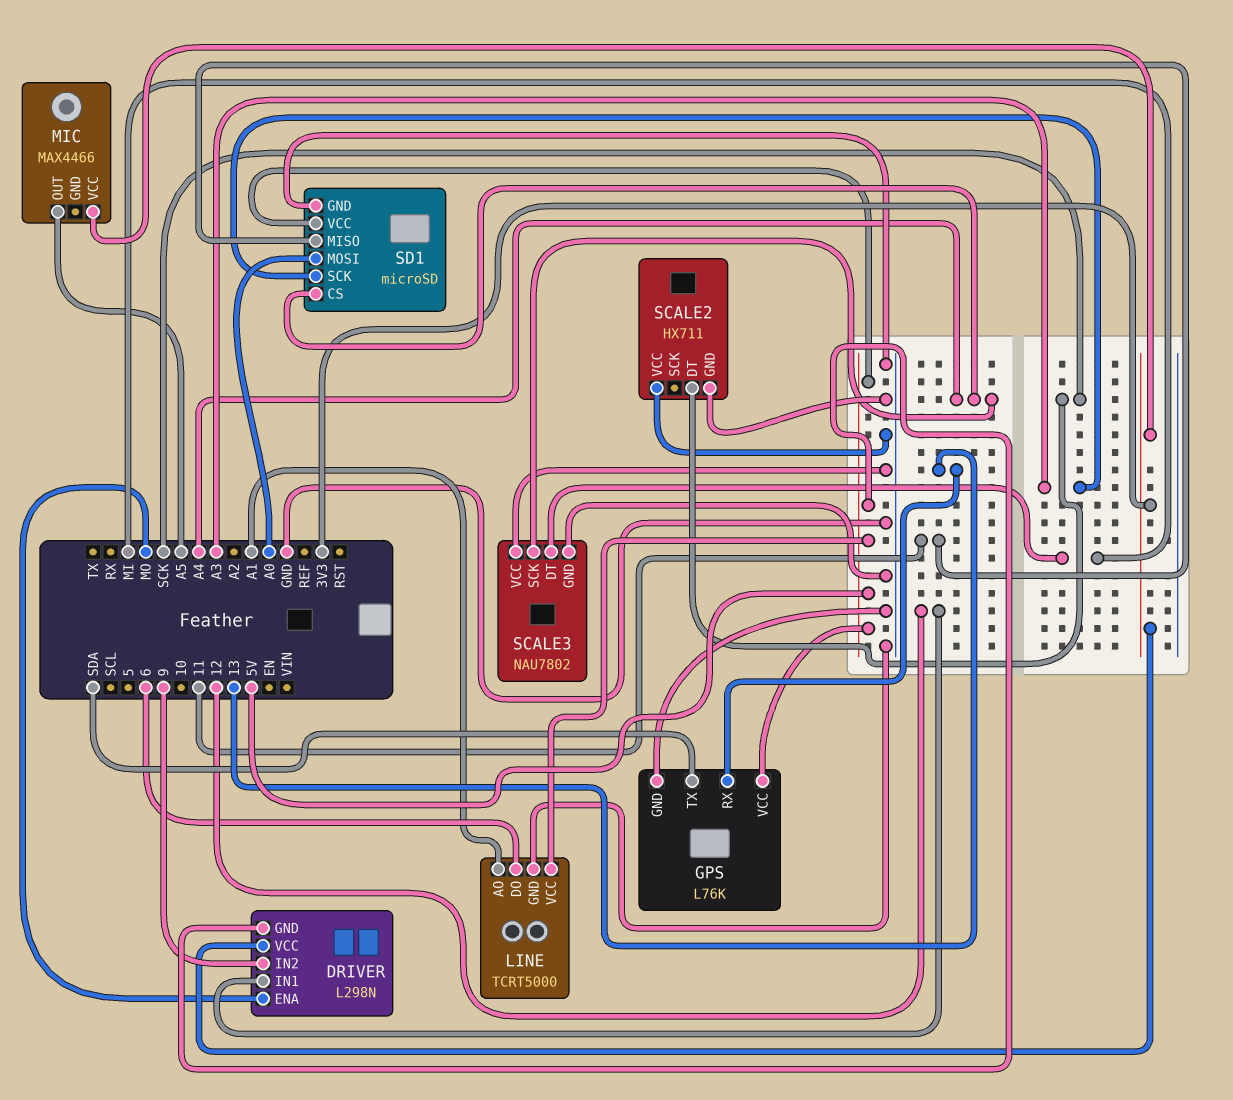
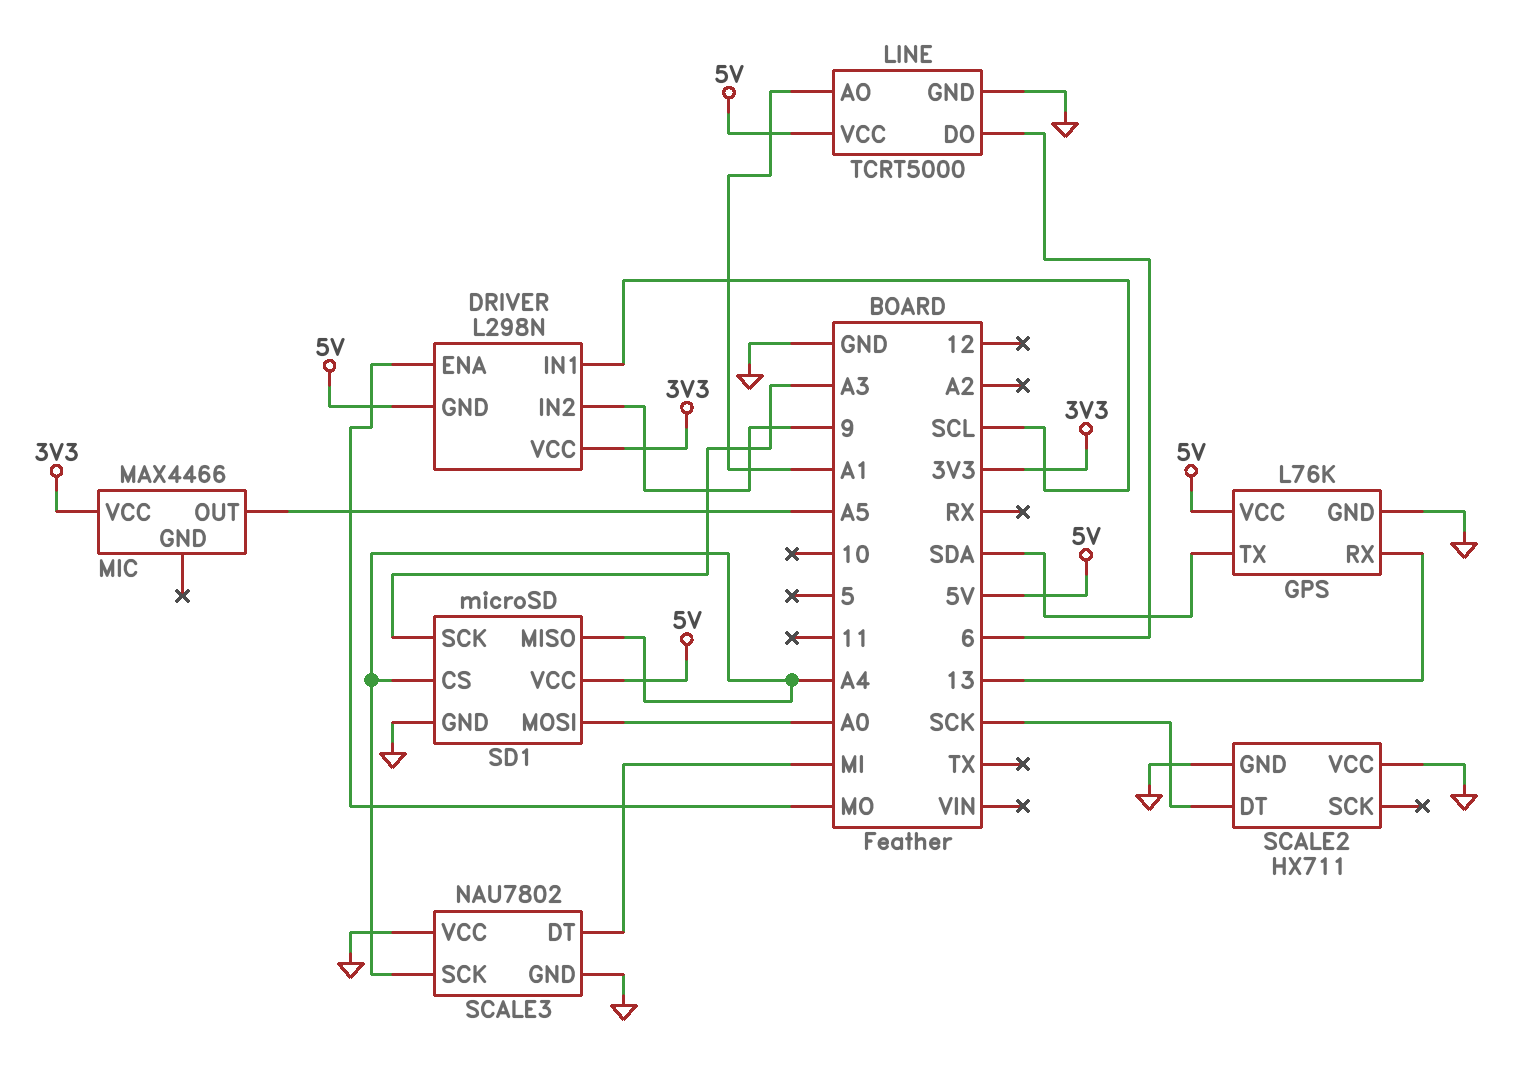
DRIVER pin IN1: 12 -> SCL
SD1 pin MISO: 11 -> A4

